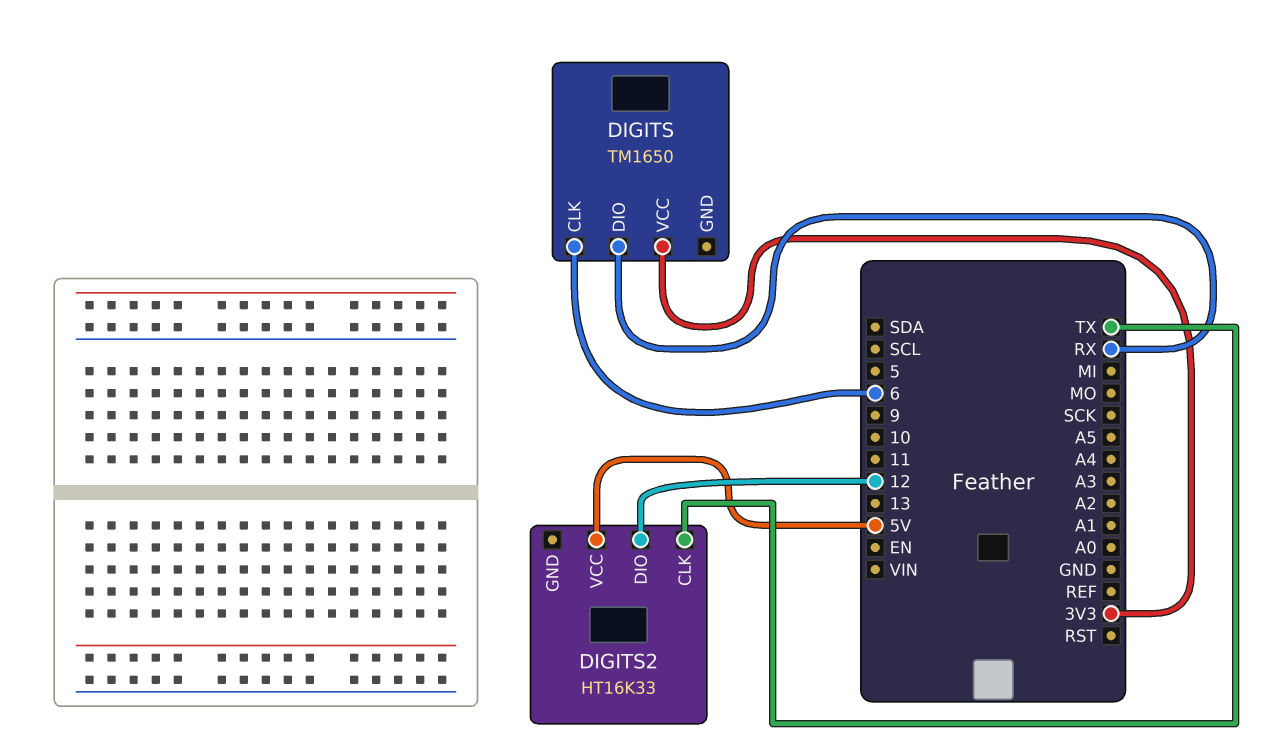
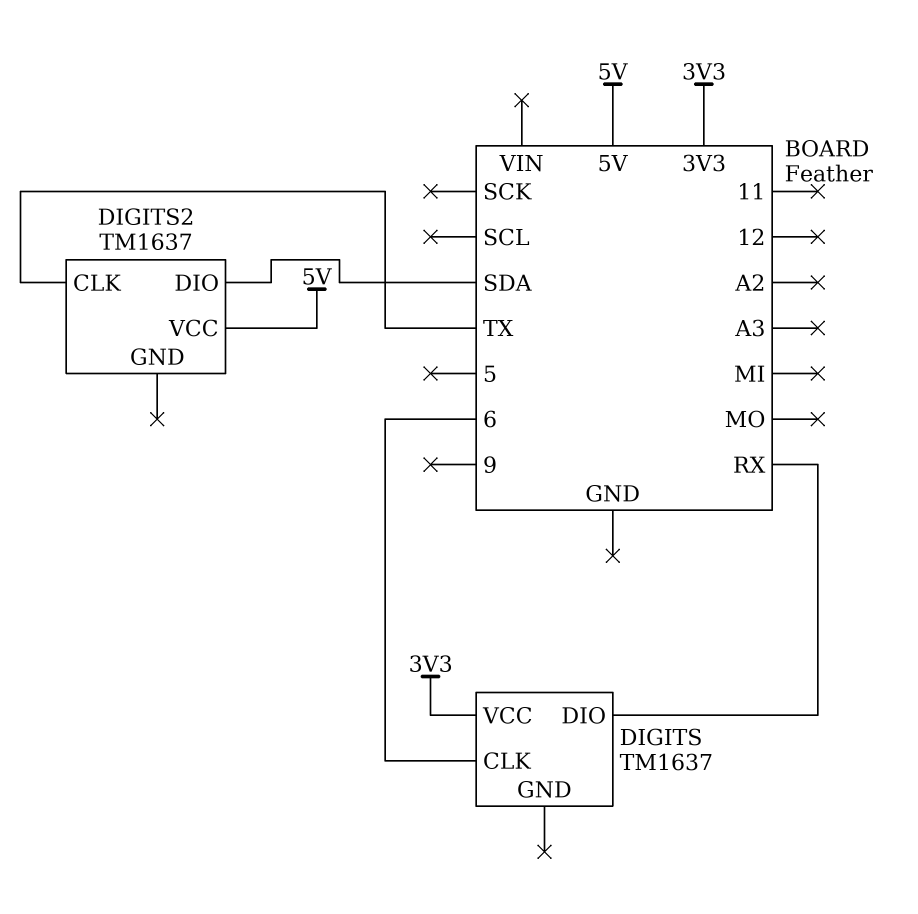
DIGITS: TM1650 -> TM1637
DIGITS2: HT16K33 -> TM1637
DIGITS2 pin DIO: 12 -> SDA

